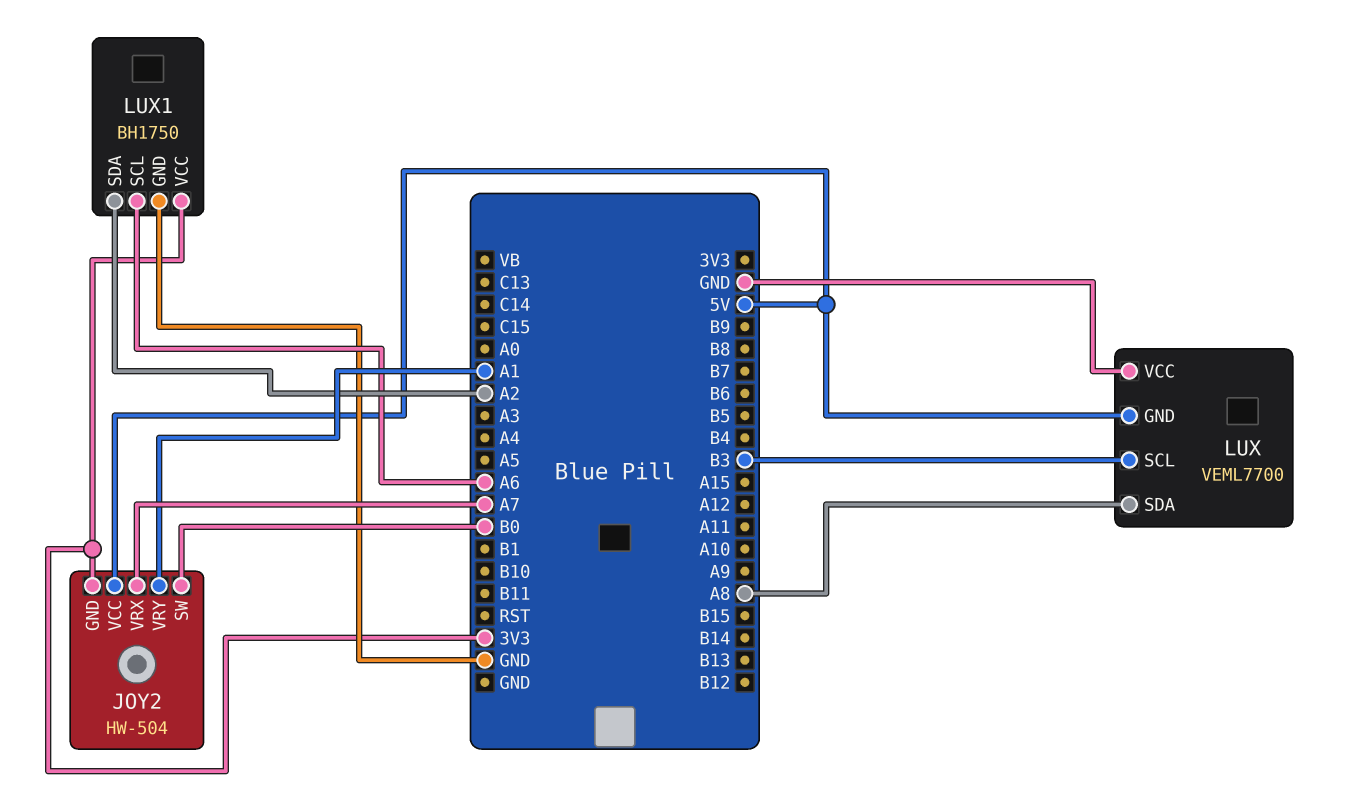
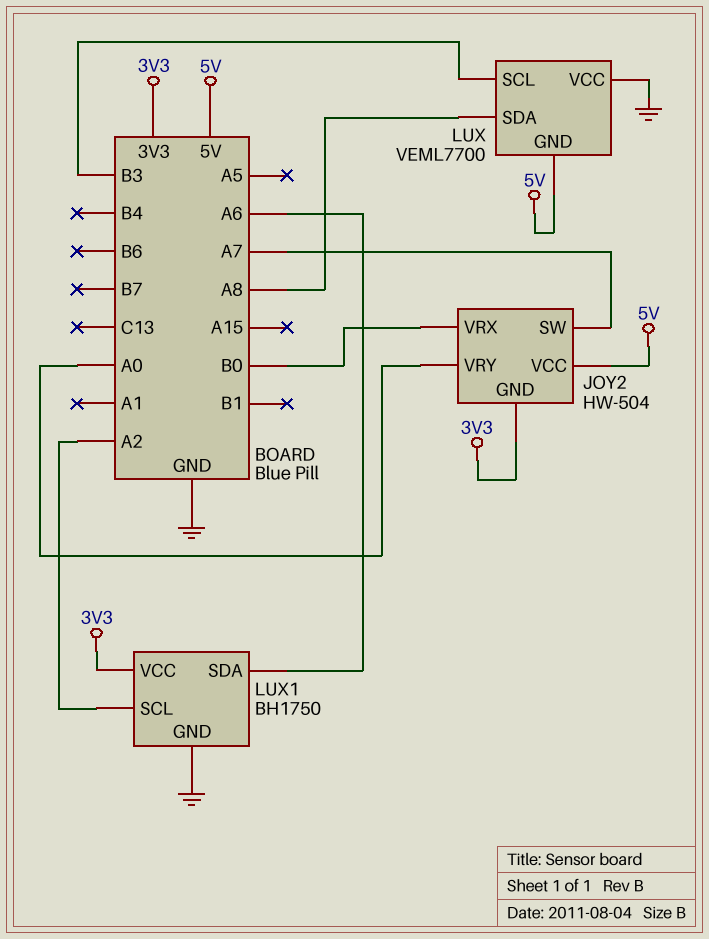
JOY2 pin SW: B0 -> A7
JOY2 pin VRX: A7 -> B0
JOY2 pin VRY: A1 -> A0
LUX1 pin SCL: A6 -> A2
LUX1 pin SDA: A2 -> A6

